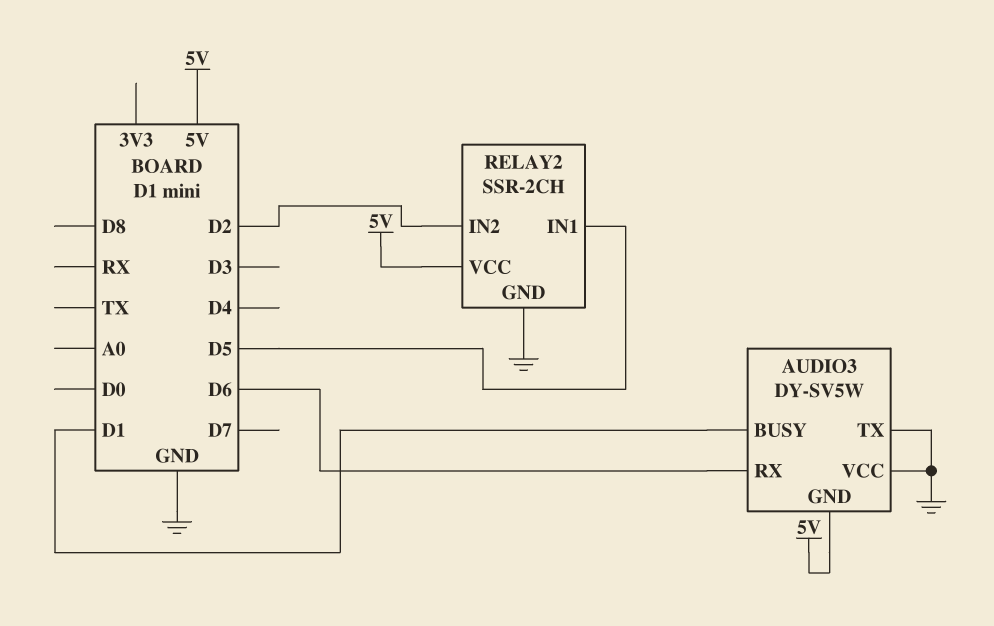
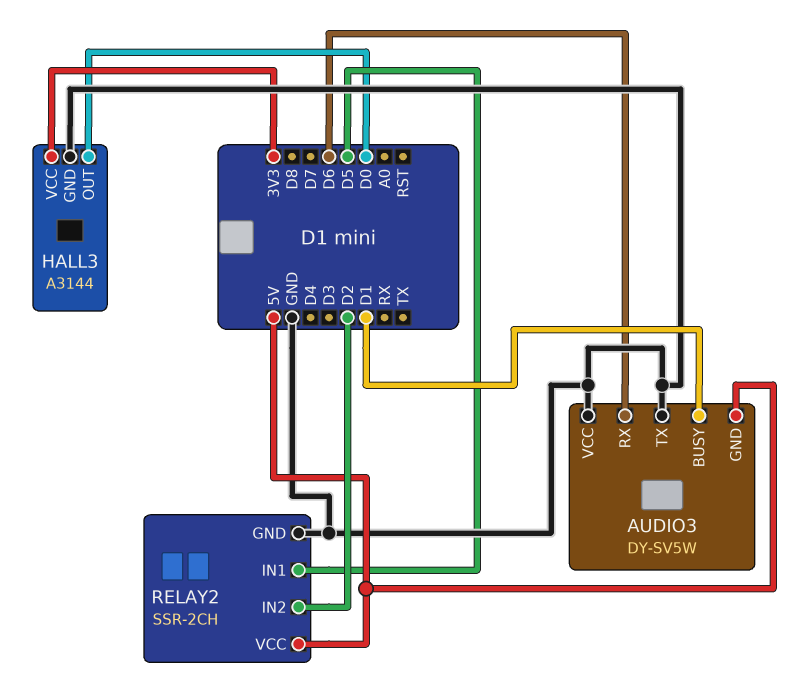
HALL3: none -> A3144
HALL3 pin GND: none -> GND
HALL3 pin OUT: none -> D0
HALL3 pin VCC: none -> 3V3

